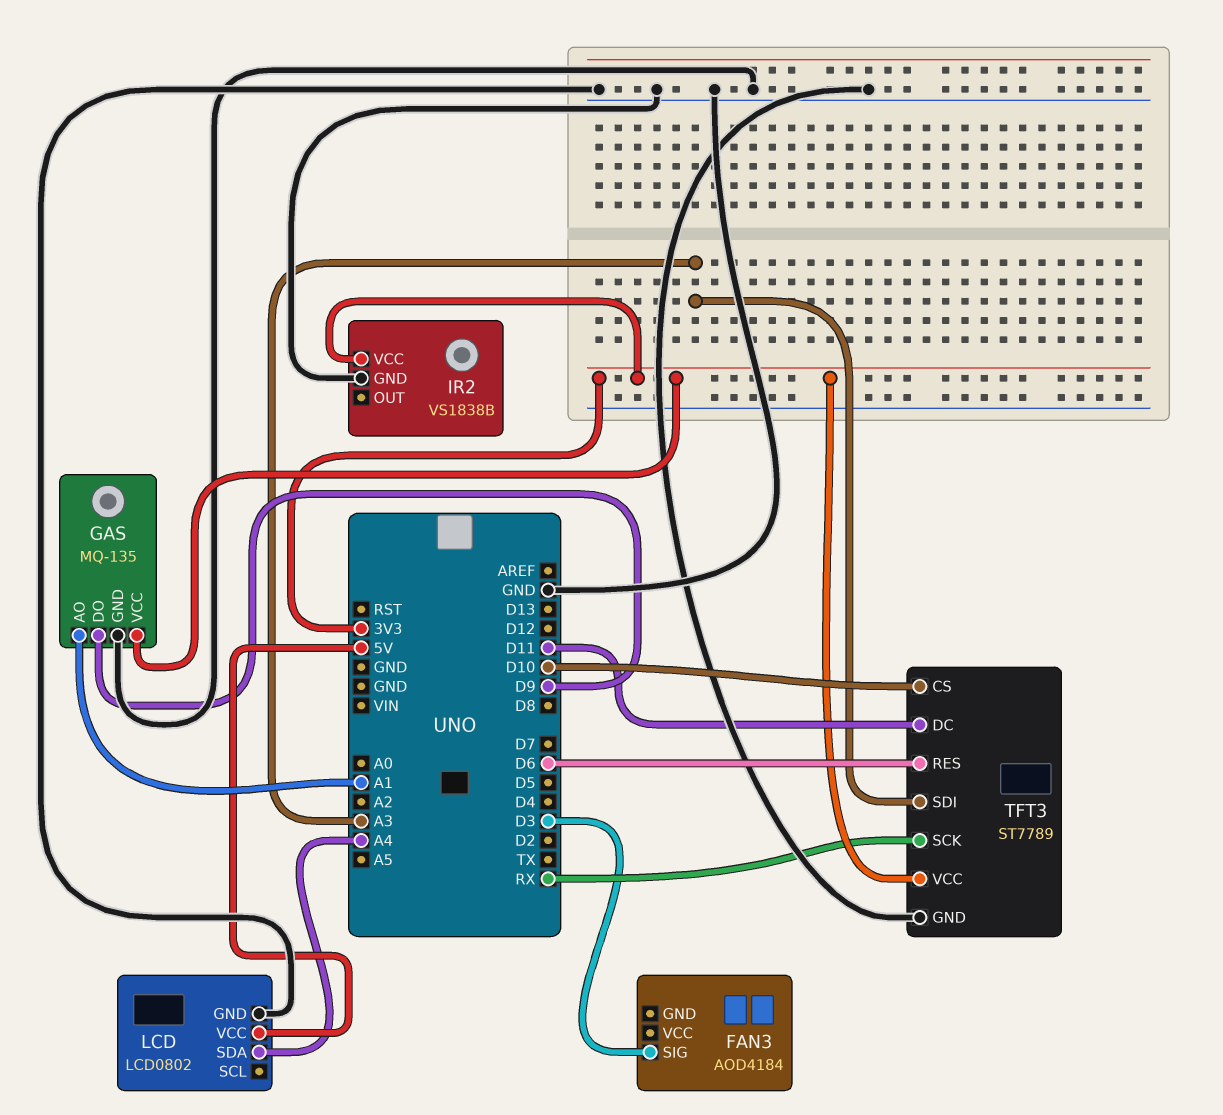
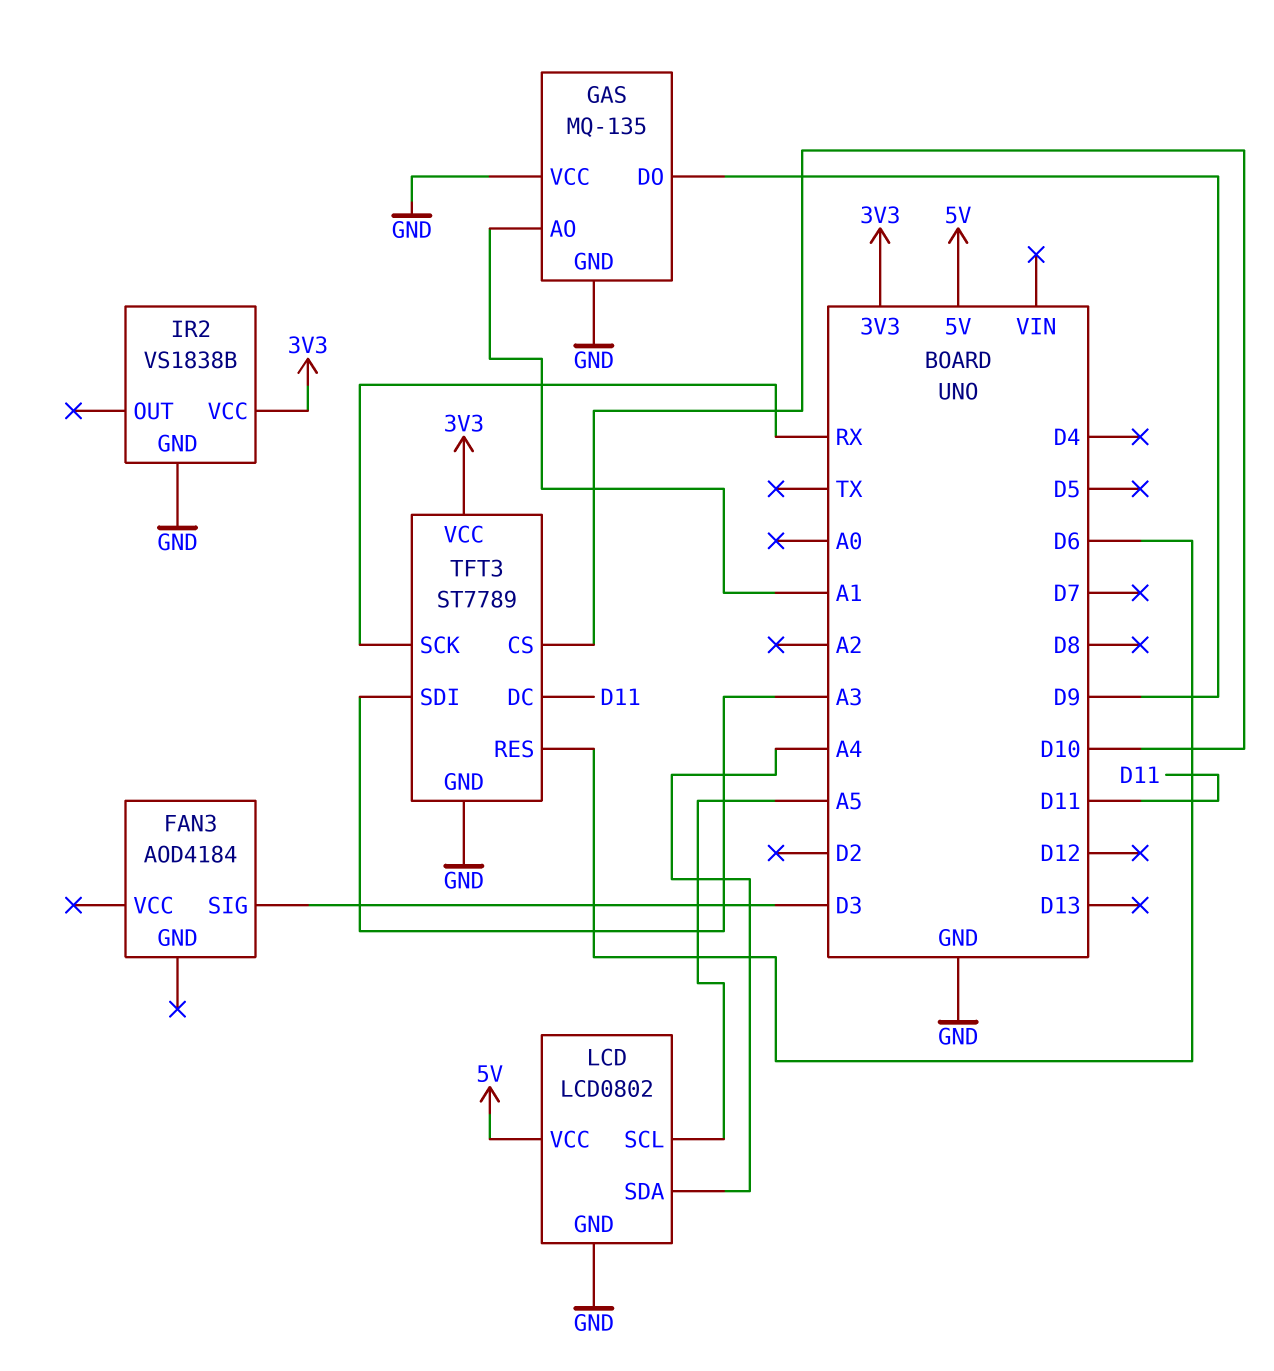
GAS pin VCC: 3V3 -> GND
LCD pin SCL: none -> A5

